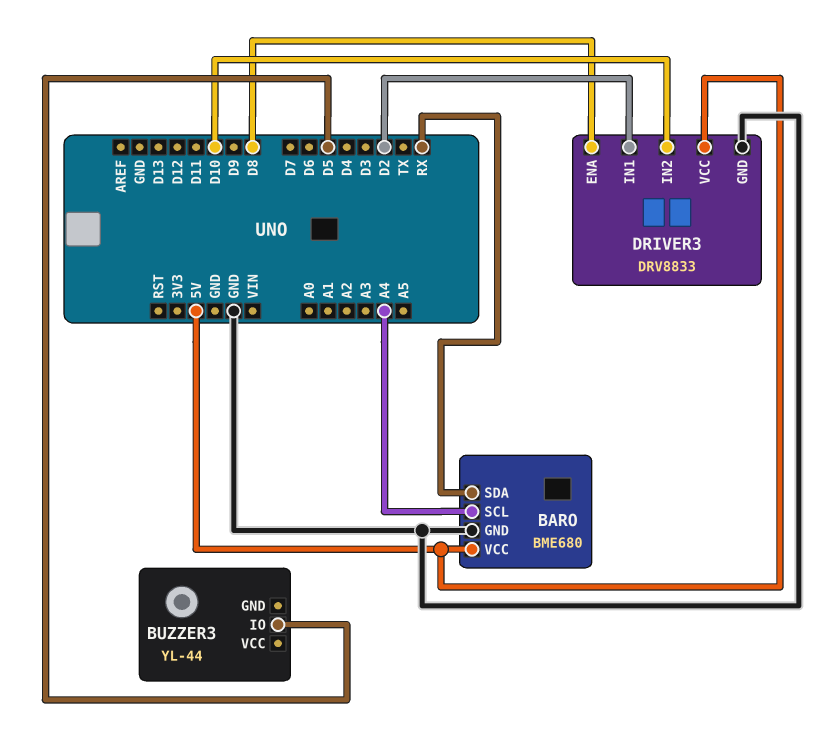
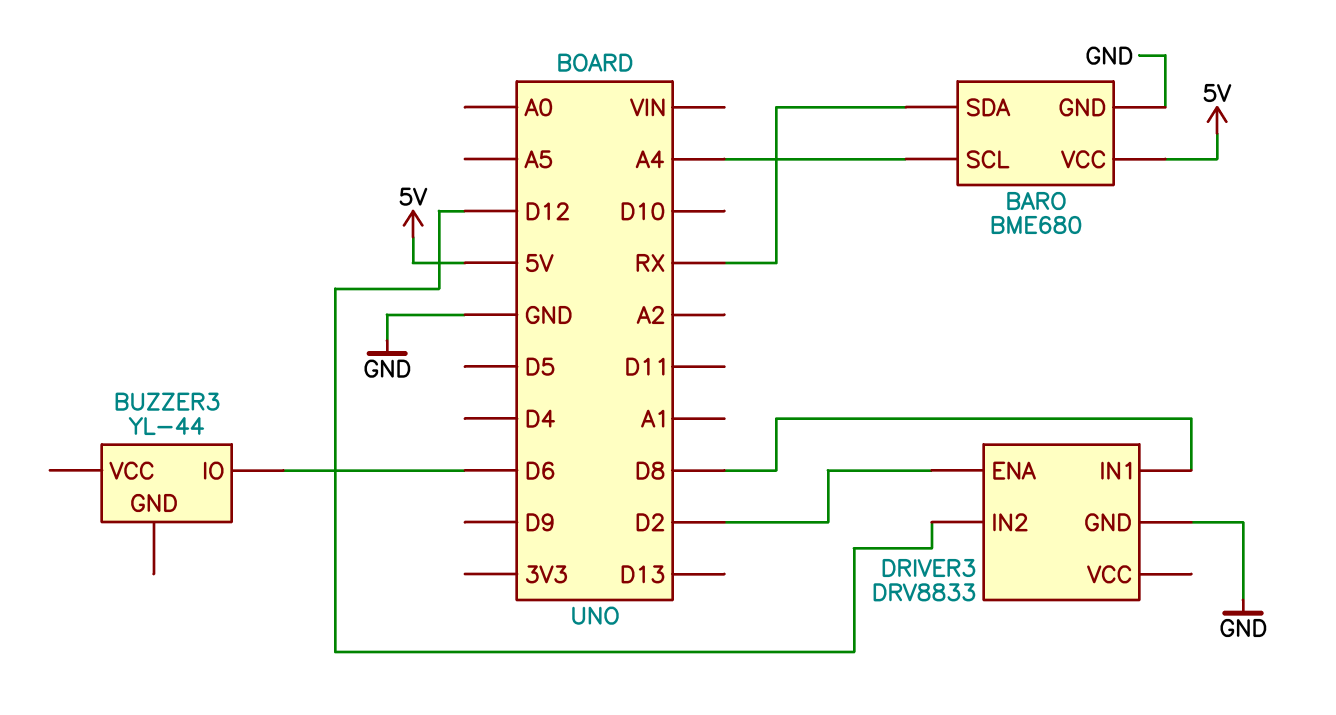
BUZZER3 pin IO: D5 -> D6
DRIVER3 pin ENA: D8 -> D2
DRIVER3 pin IN1: D2 -> D8
DRIVER3 pin IN2: D10 -> D12
DRIVER3 pin VCC: 5V -> none

